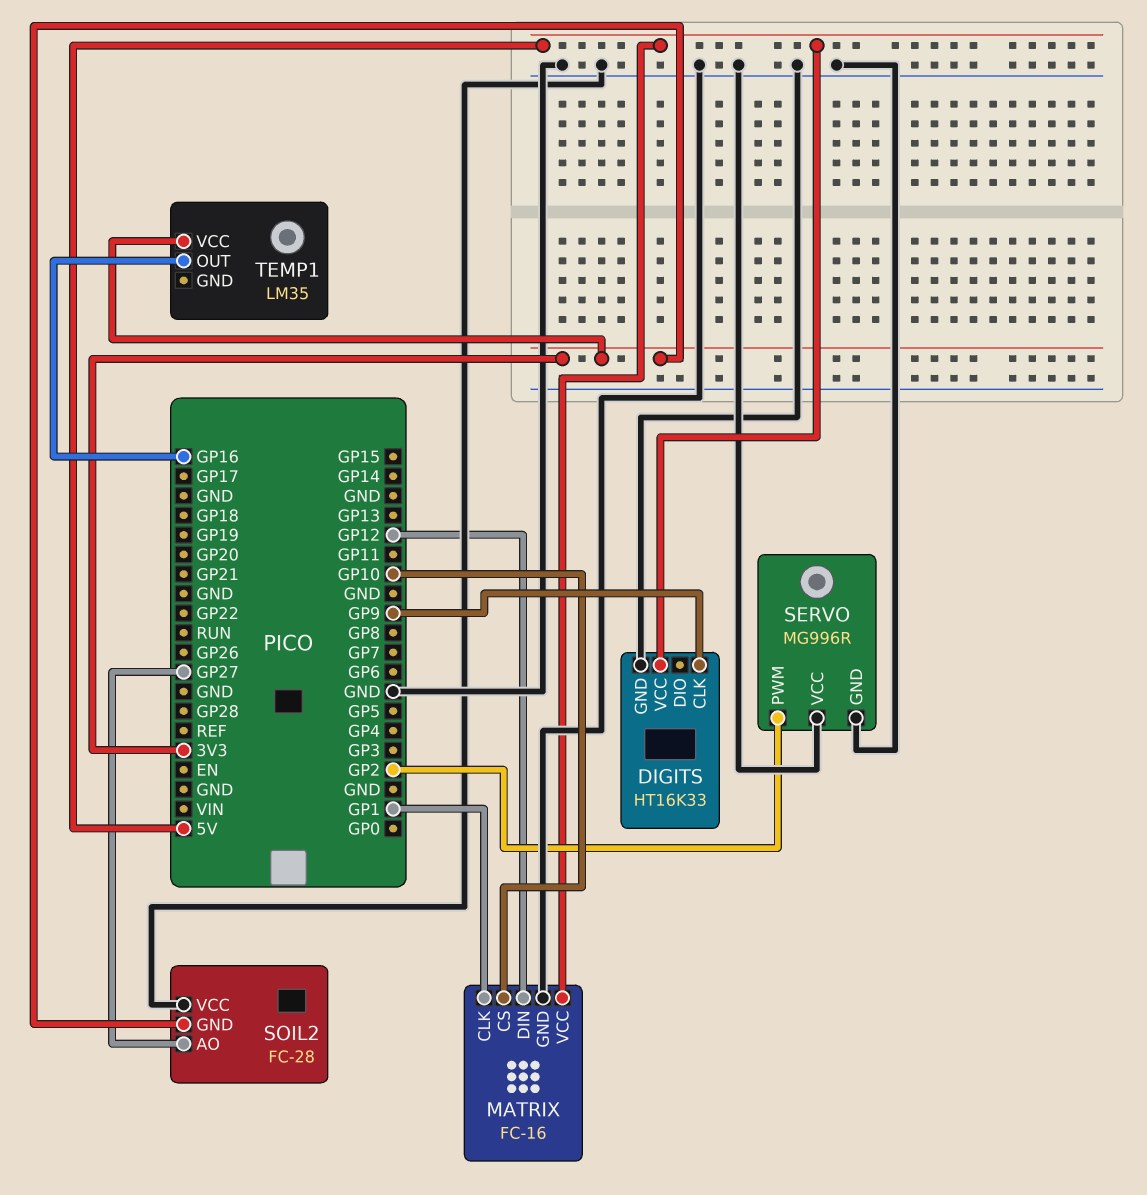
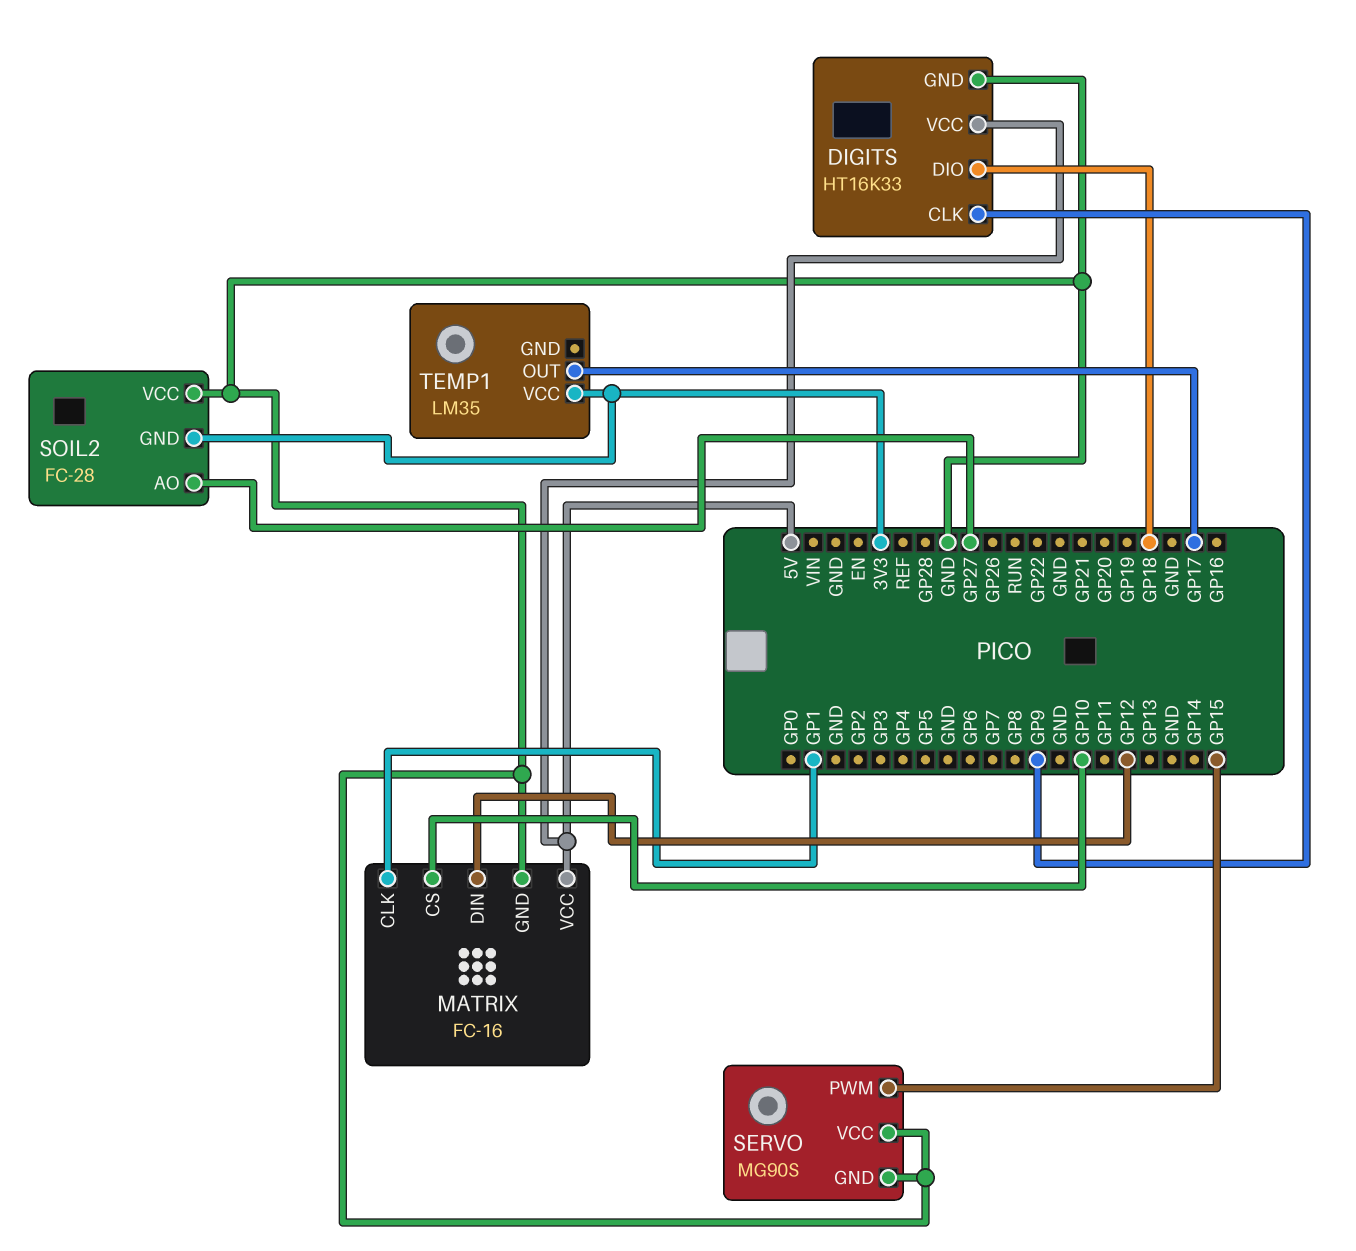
DIGITS pin DIO: none -> GP18
SERVO: MG996R -> MG90S
SERVO pin PWM: GP2 -> GP15
TEMP1 pin OUT: GP16 -> GP17

